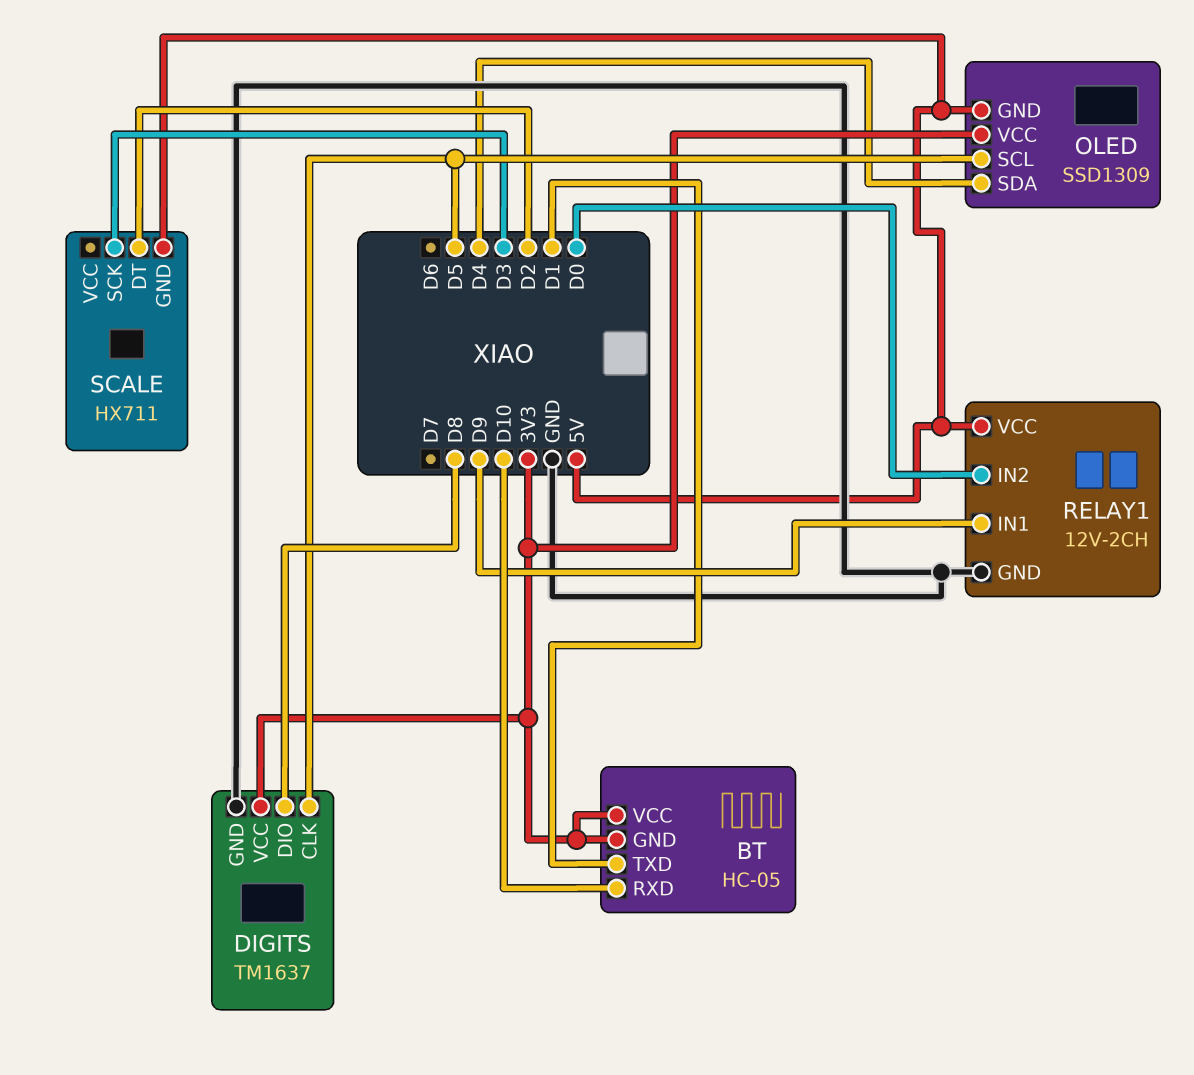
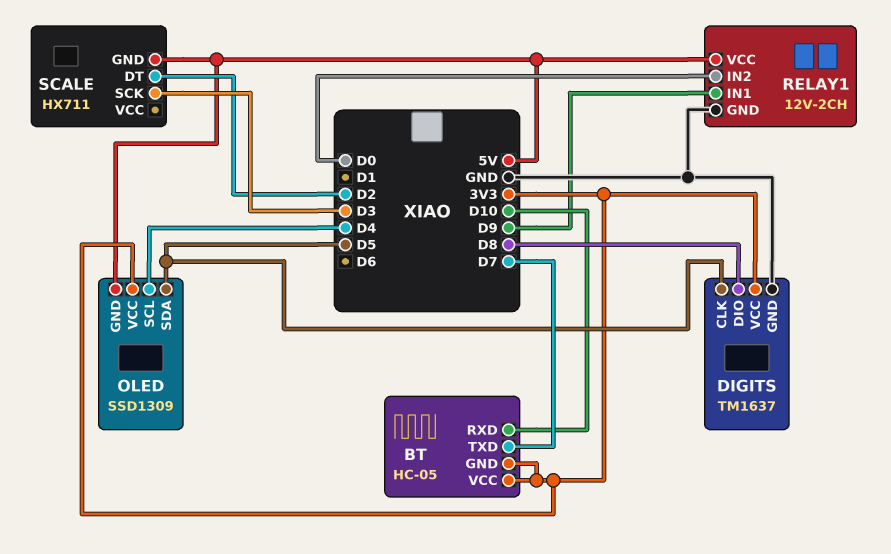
BT pin TXD: D1 -> D7
OLED pin SCL: D5 -> D4
OLED pin SDA: D4 -> D5

